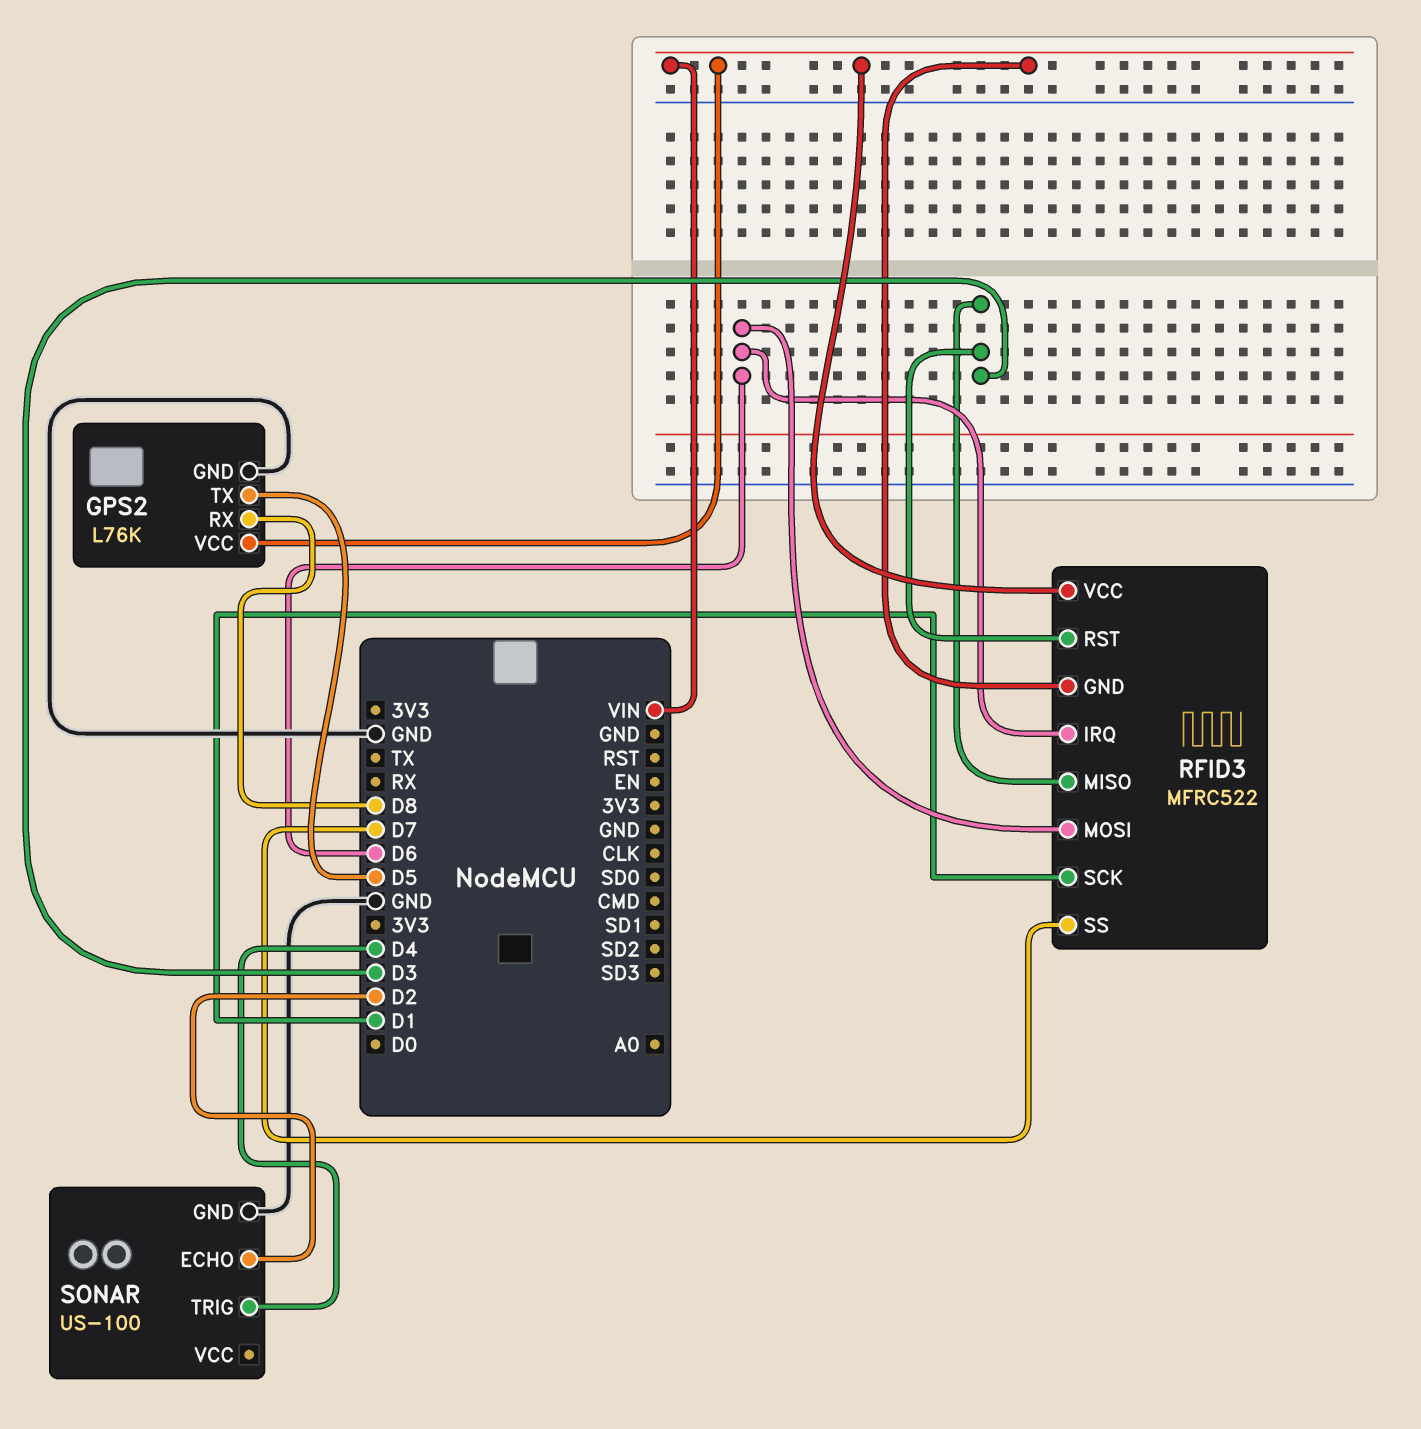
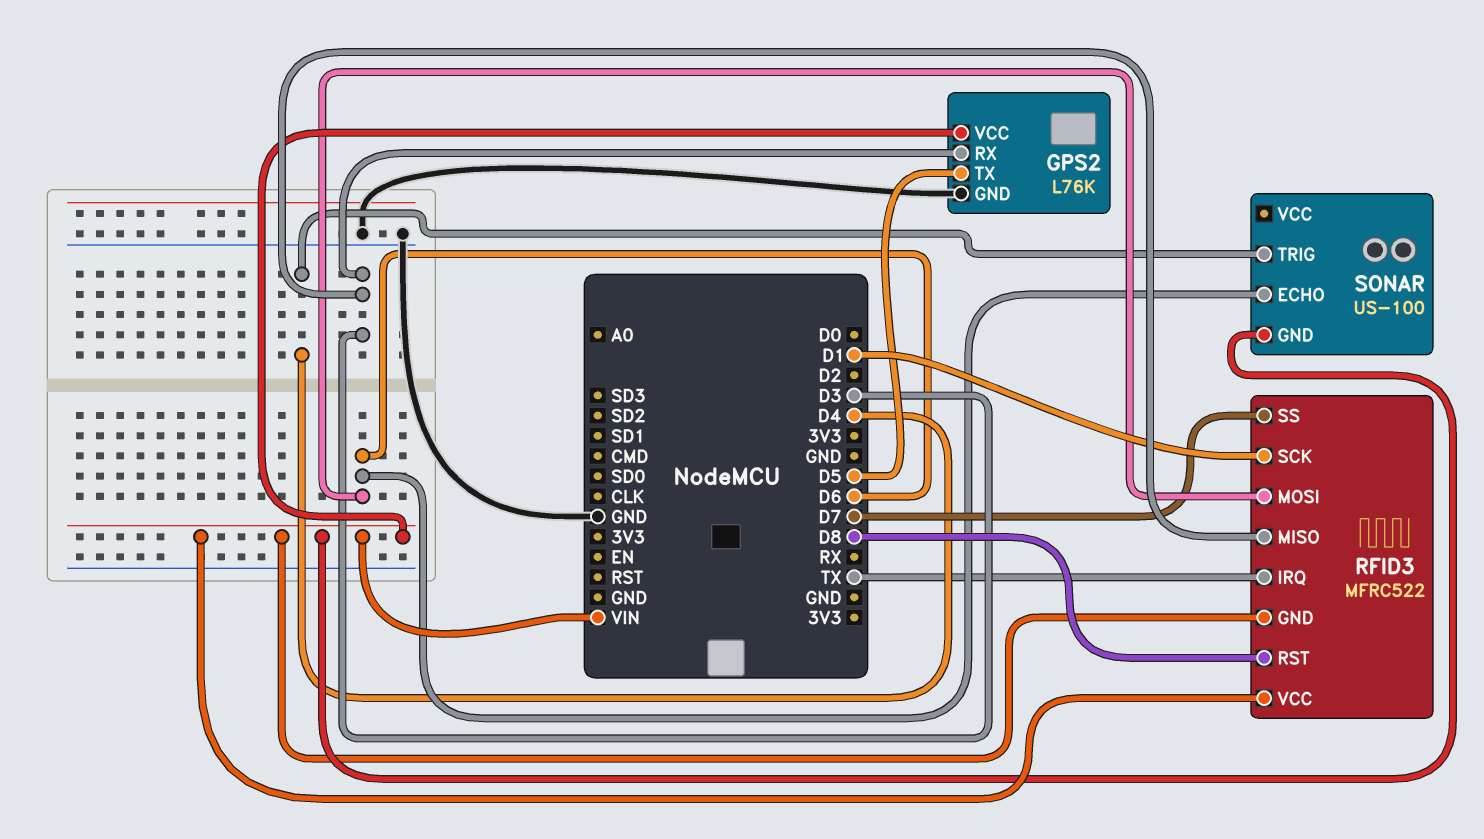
GPS2 pin RX: D8 -> D3
RFID3 pin IRQ: D6 -> TX
RFID3 pin RST: D3 -> D8
SONAR pin ECHO: D2 -> D6
SONAR pin GND: GND -> VIN

